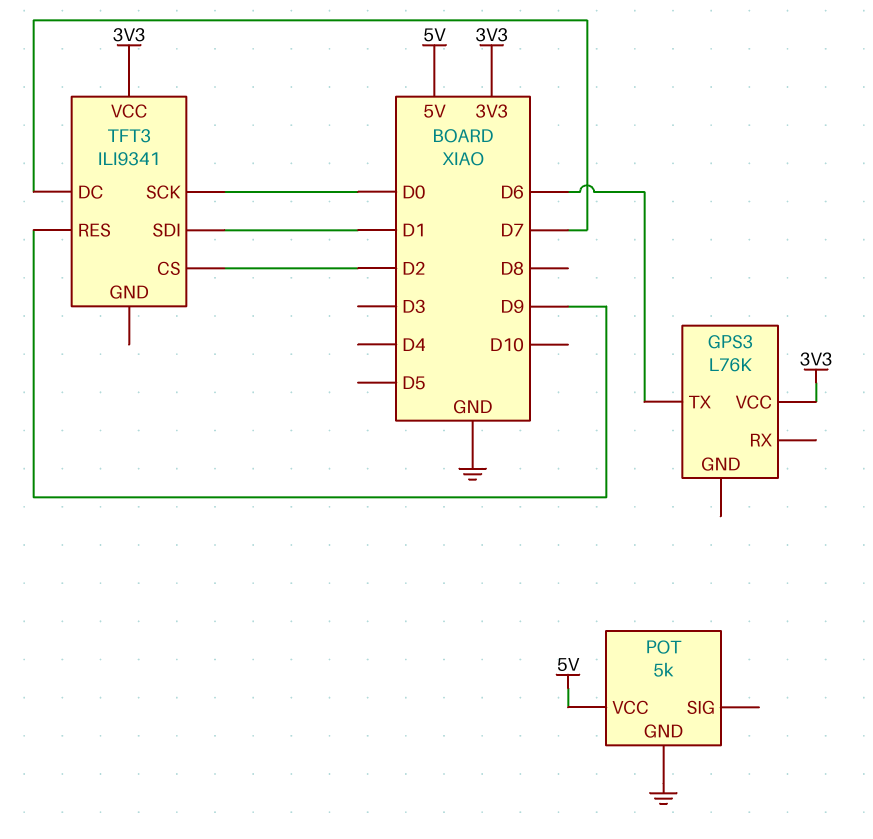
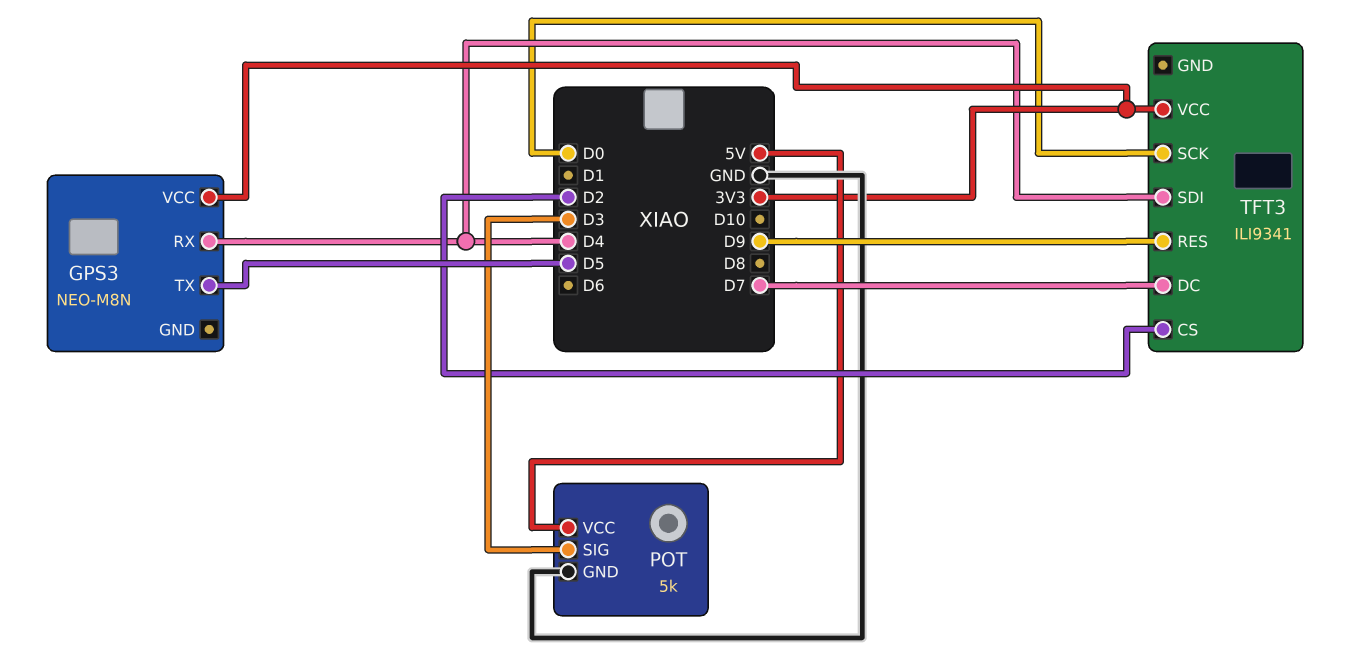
GPS3: L76K -> NEO-M8N
GPS3 pin RX: none -> D4
GPS3 pin TX: D6 -> D5
POT pin SIG: none -> D3
TFT3 pin SDI: D1 -> D4

